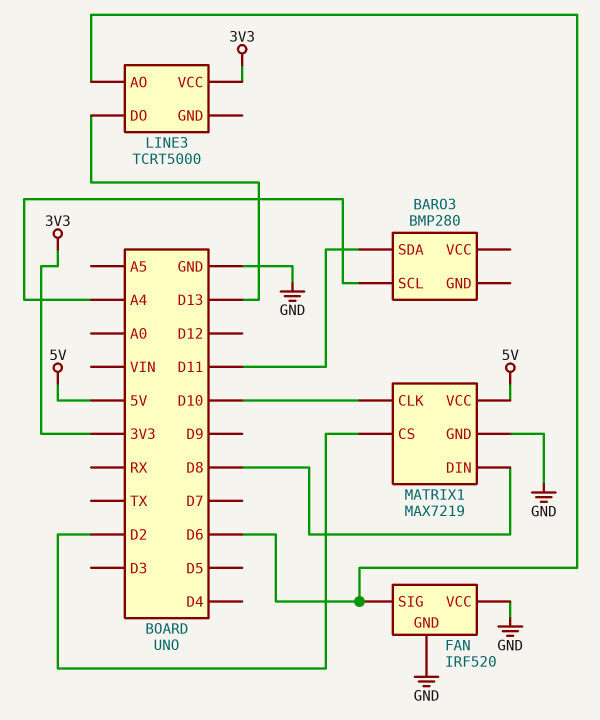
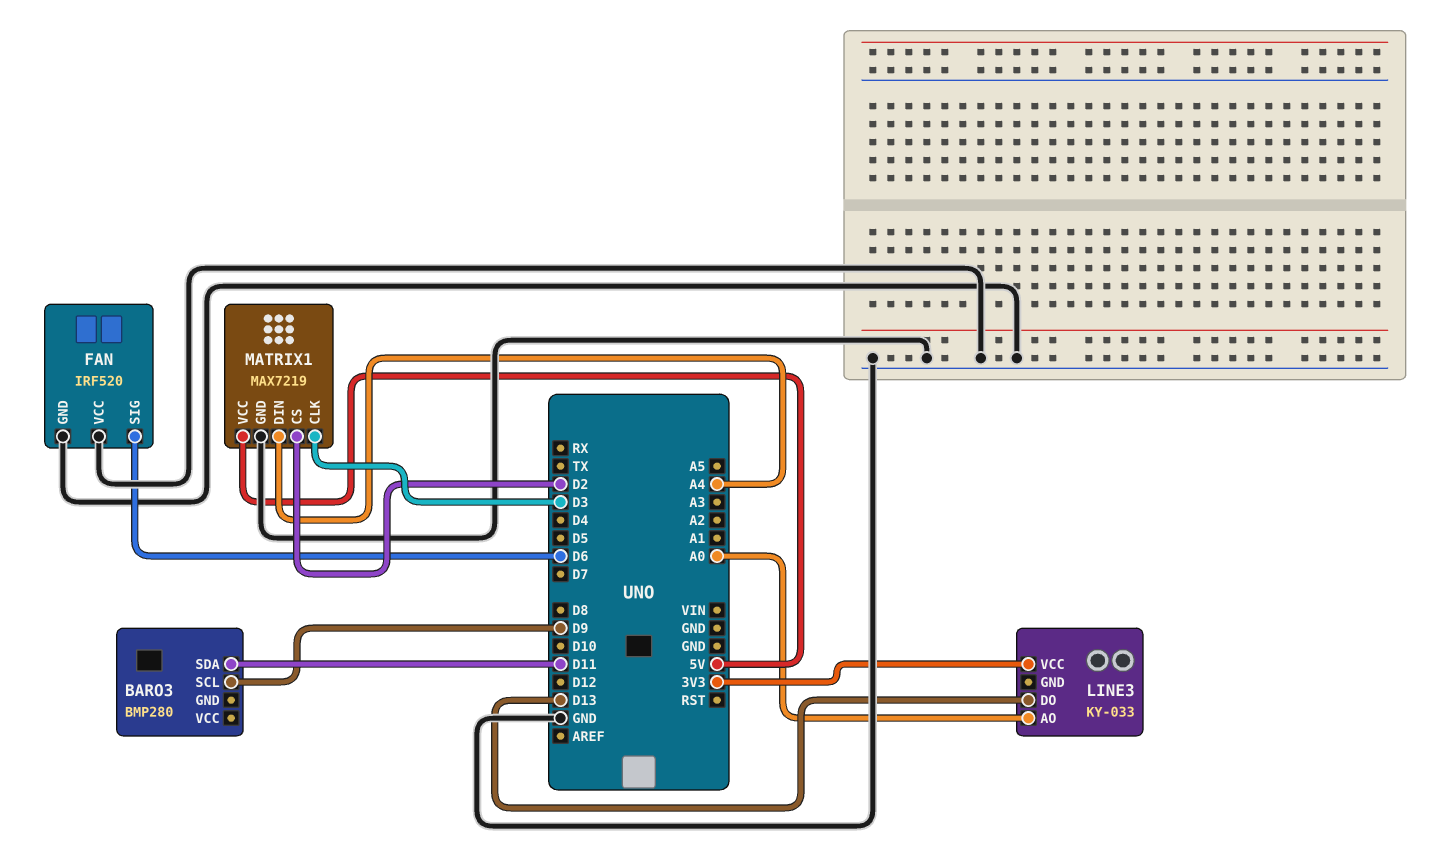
BARO3 pin SCL: A4 -> D9
LINE3: TCRT5000 -> KY-033
LINE3 pin AO: D6 -> A0
MATRIX1 pin CLK: D10 -> D3
MATRIX1 pin DIN: D8 -> A4

